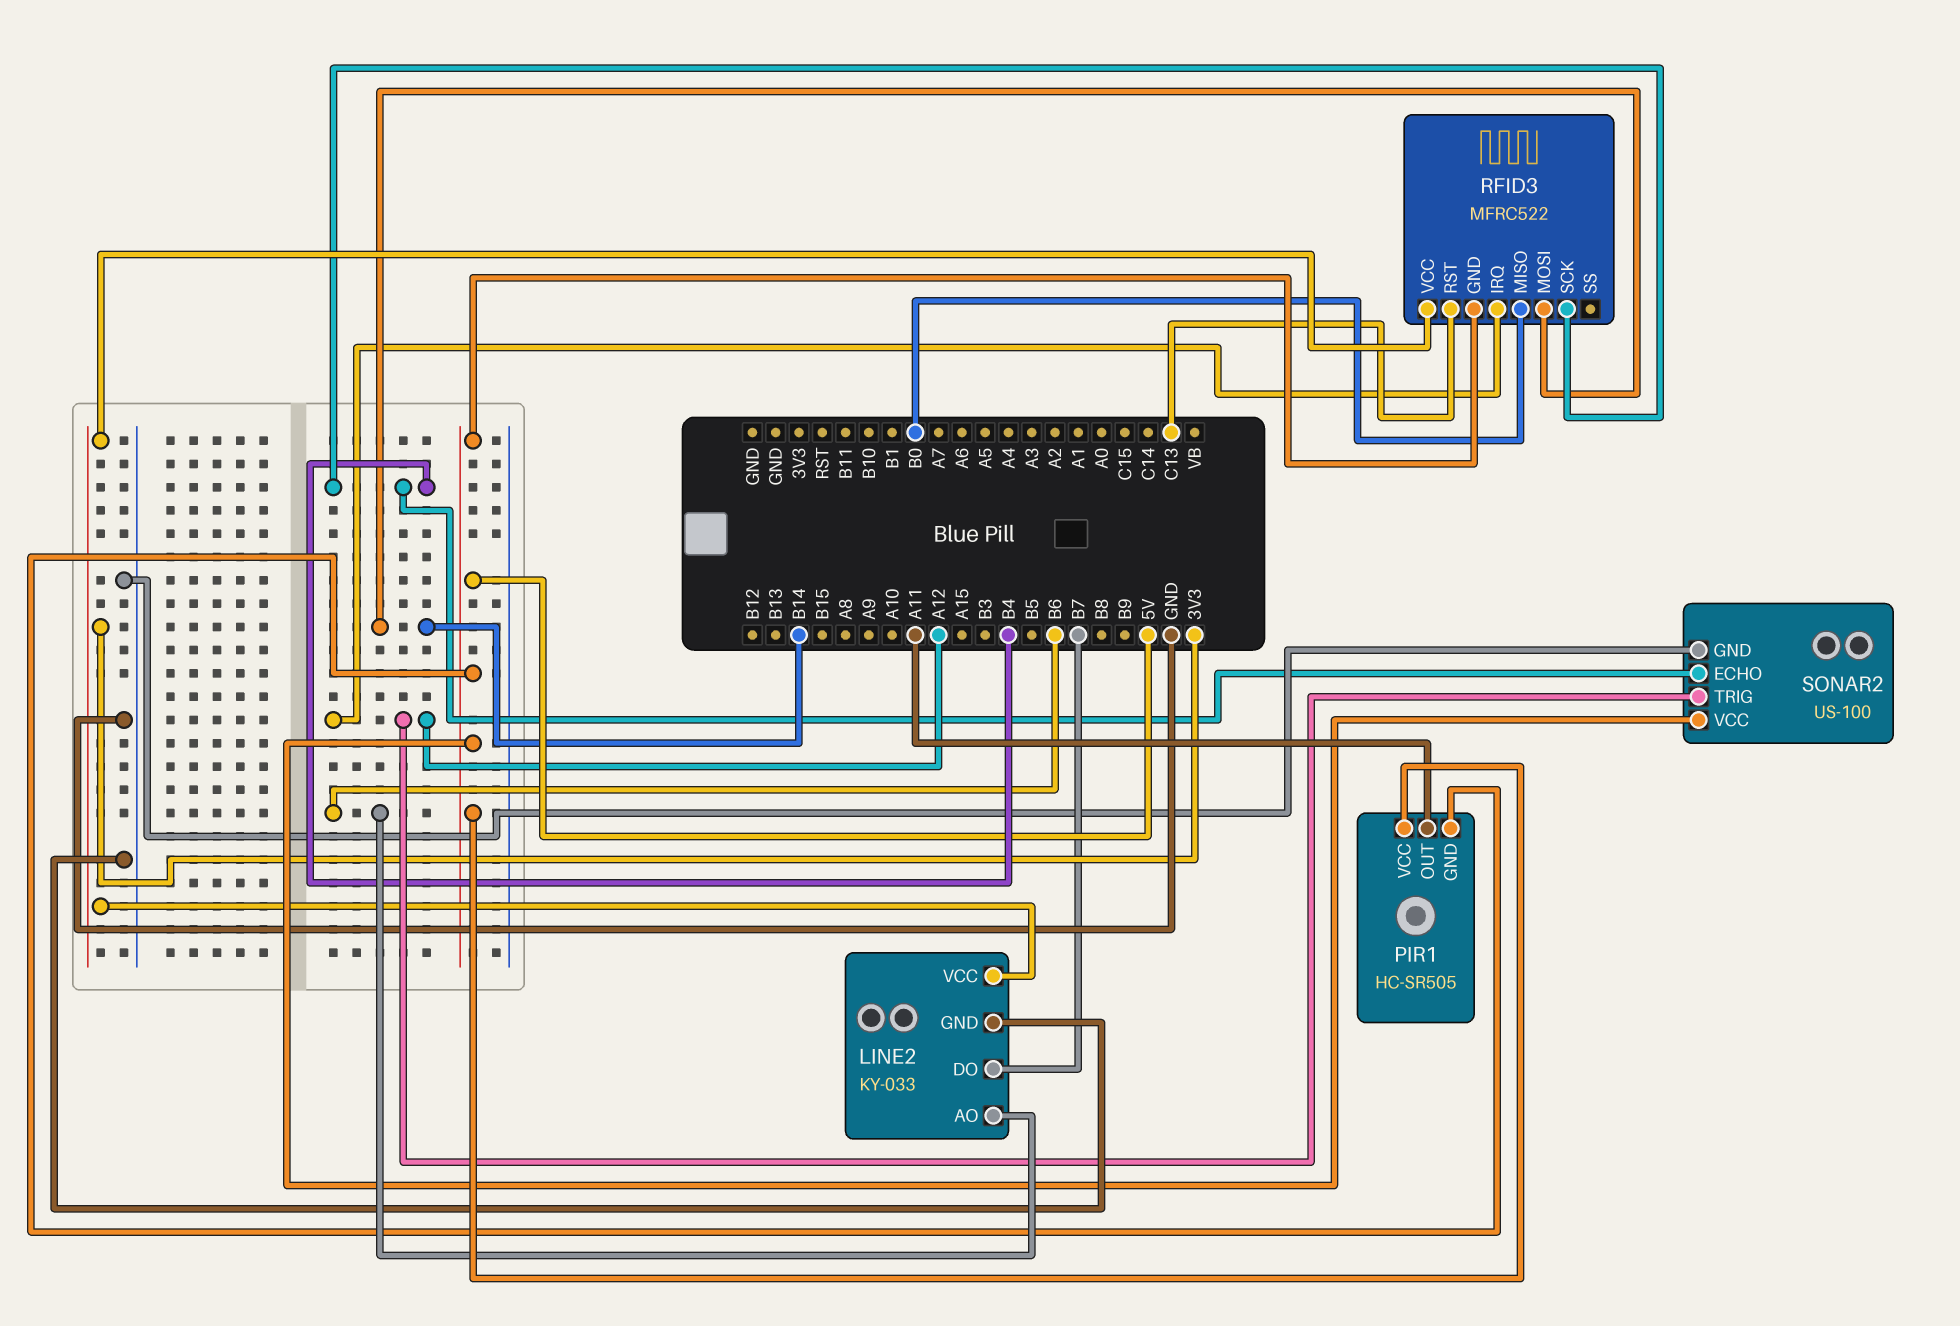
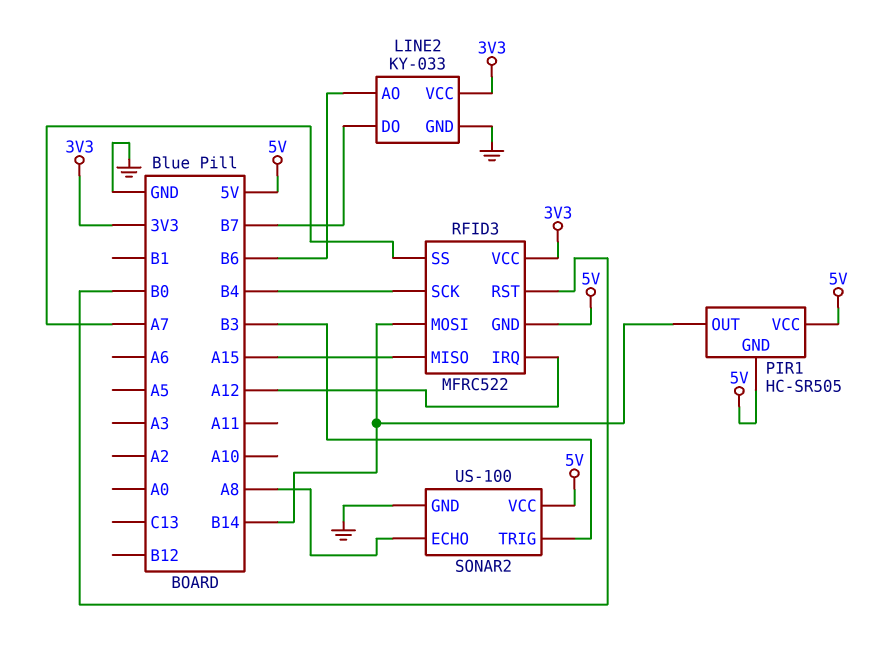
PIR1 pin OUT: A11 -> B14
RFID3 pin MISO: B0 -> A15
RFID3 pin RST: C13 -> B0
RFID3 pin SS: none -> A7
SONAR2 pin ECHO: B4 -> A8
SONAR2 pin TRIG: A12 -> B3

